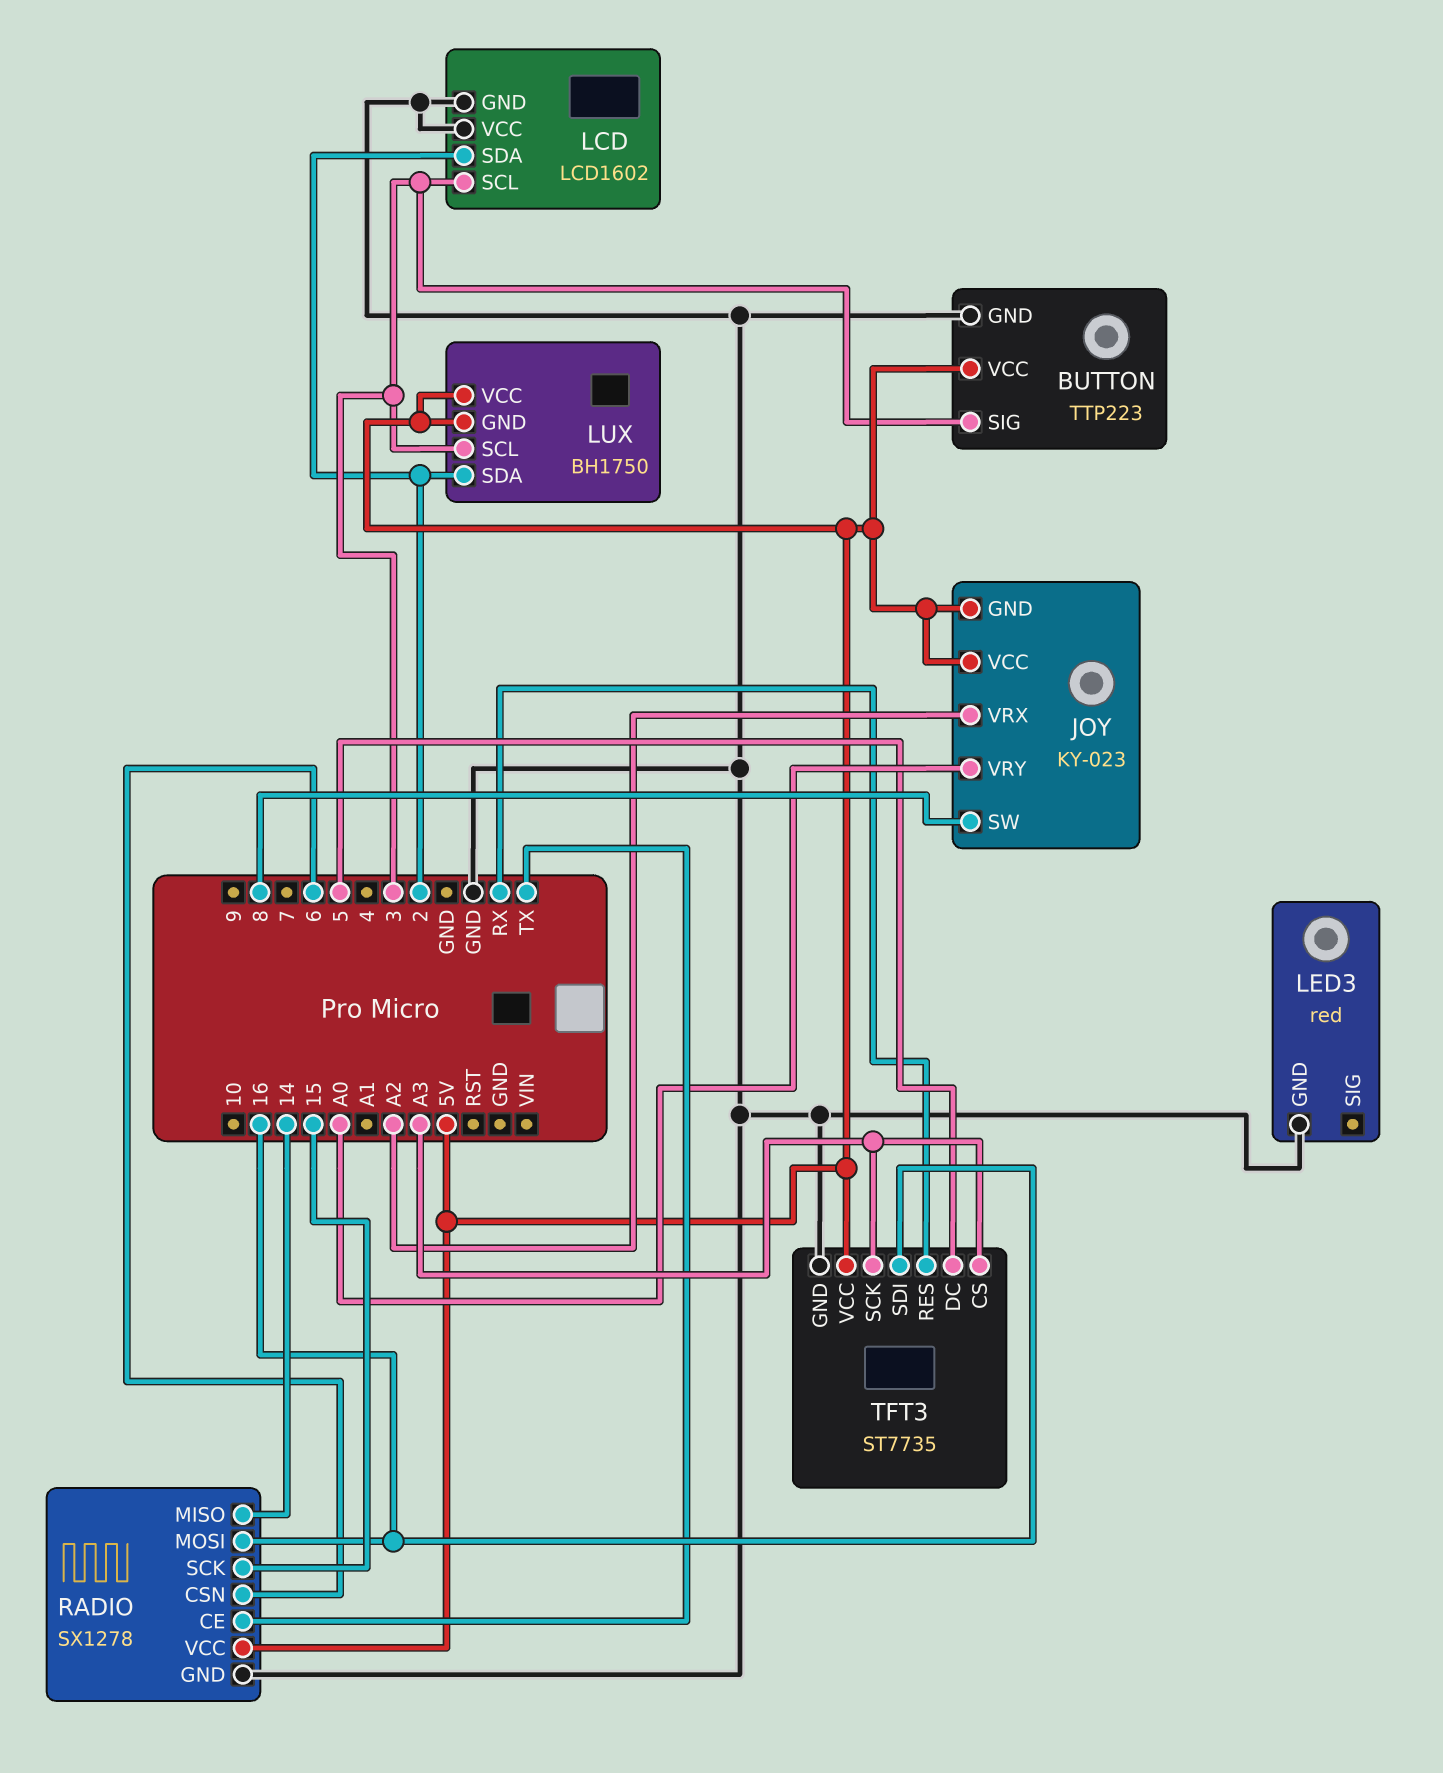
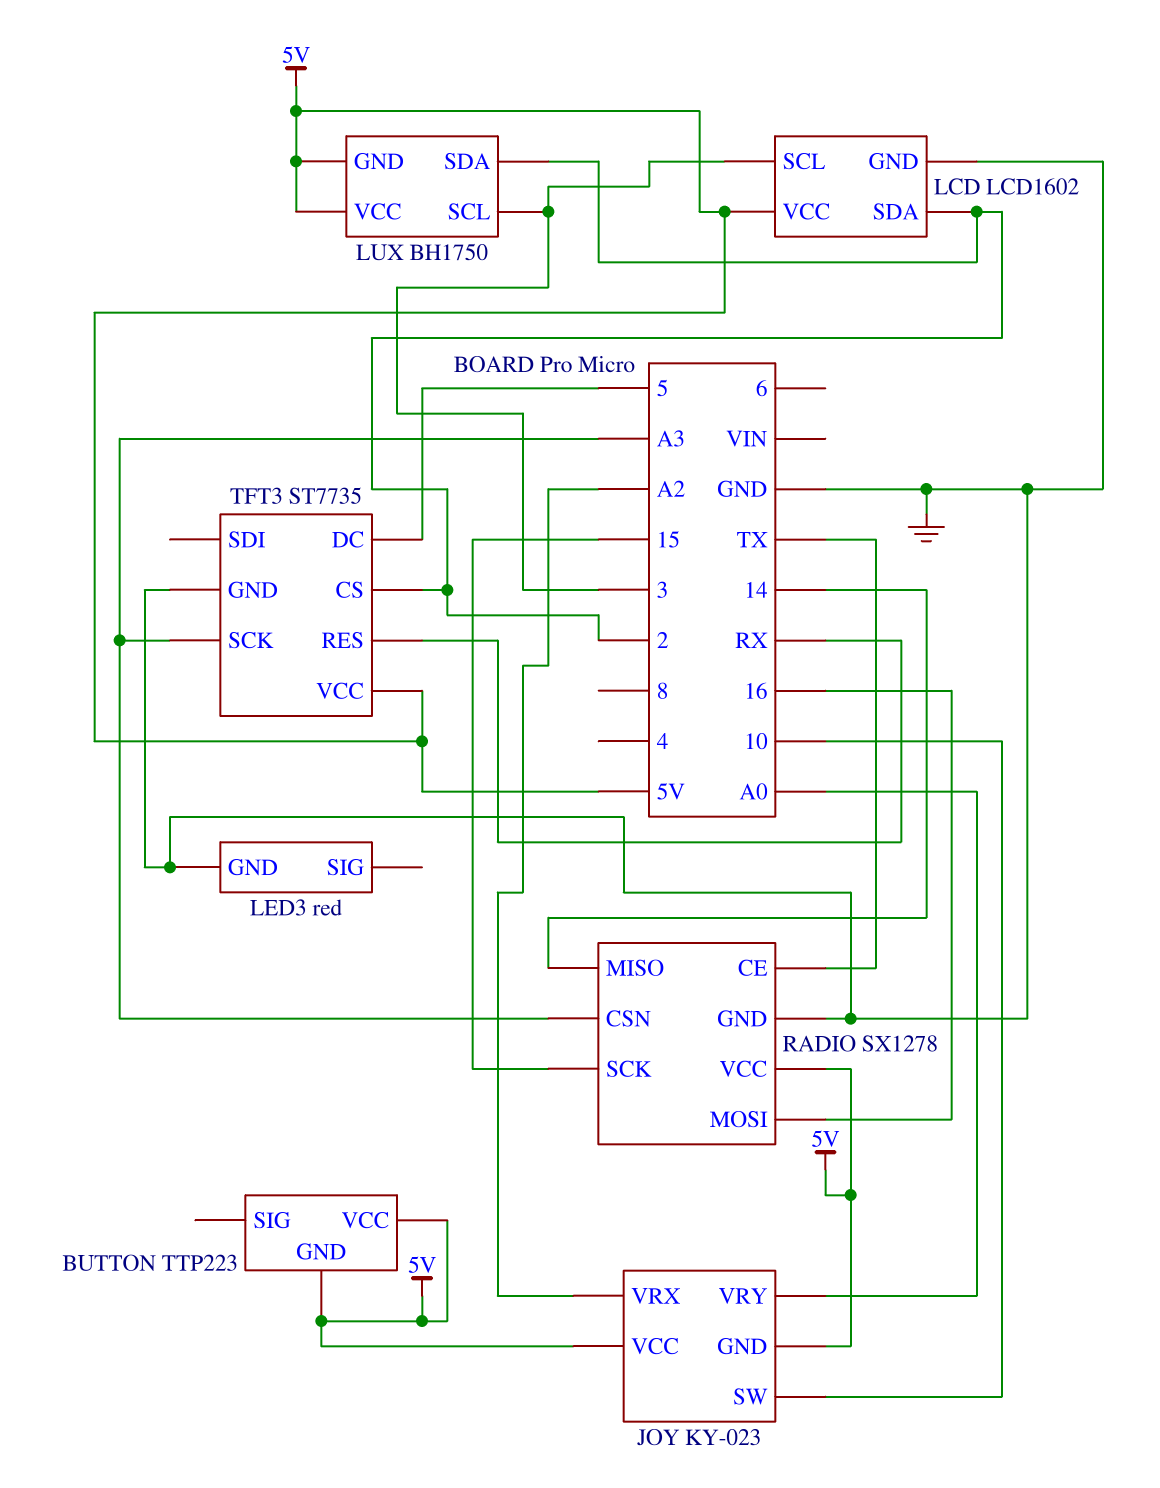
BUTTON pin GND: GND -> 5V
BUTTON pin SIG: 3 -> none
JOY pin SW: 8 -> 10
LCD pin VCC: GND -> 5V
RADIO pin CSN: 6 -> A3
TFT3 pin CS: A3 -> 2
TFT3 pin SDI: 16 -> none

